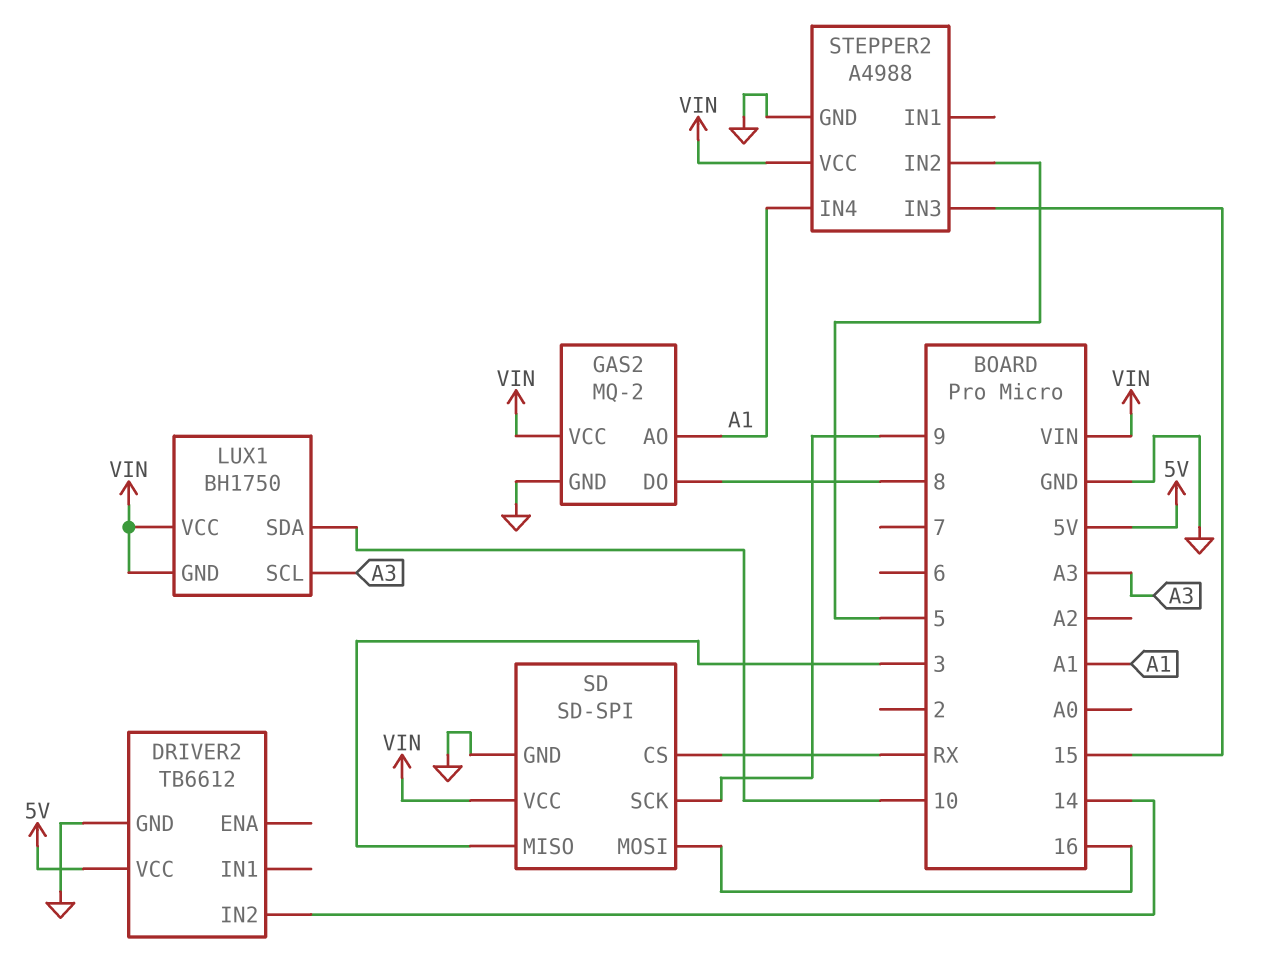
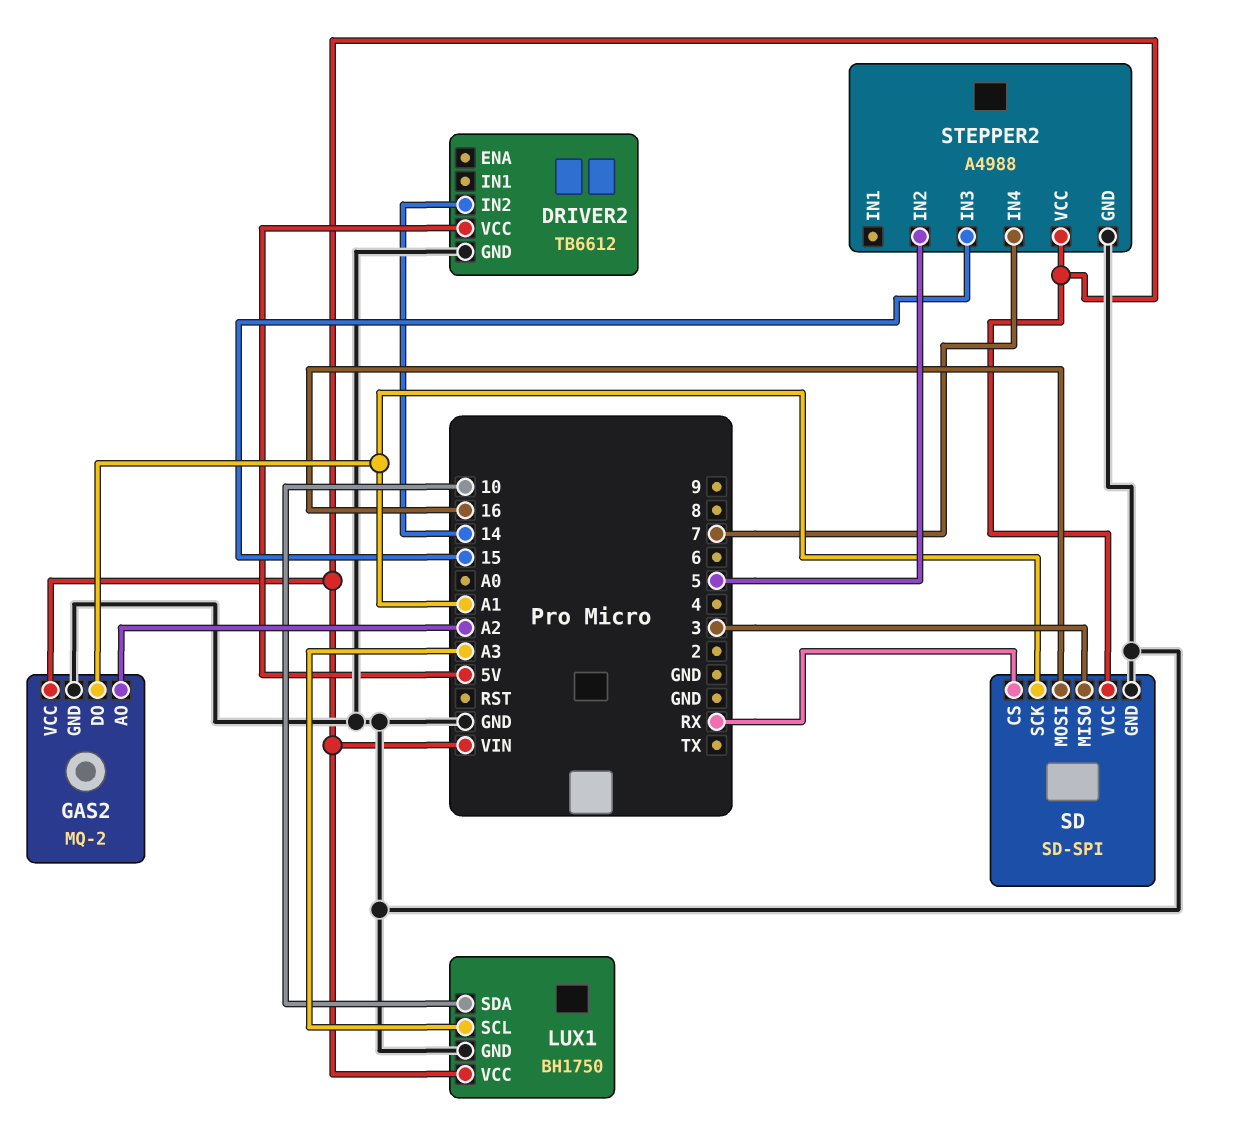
GAS2 pin AO: A1 -> A2
GAS2 pin DO: 8 -> A1
LUX1 pin GND: VIN -> GND
SD pin SCK: 9 -> A1
STEPPER2 pin IN4: A1 -> 7

